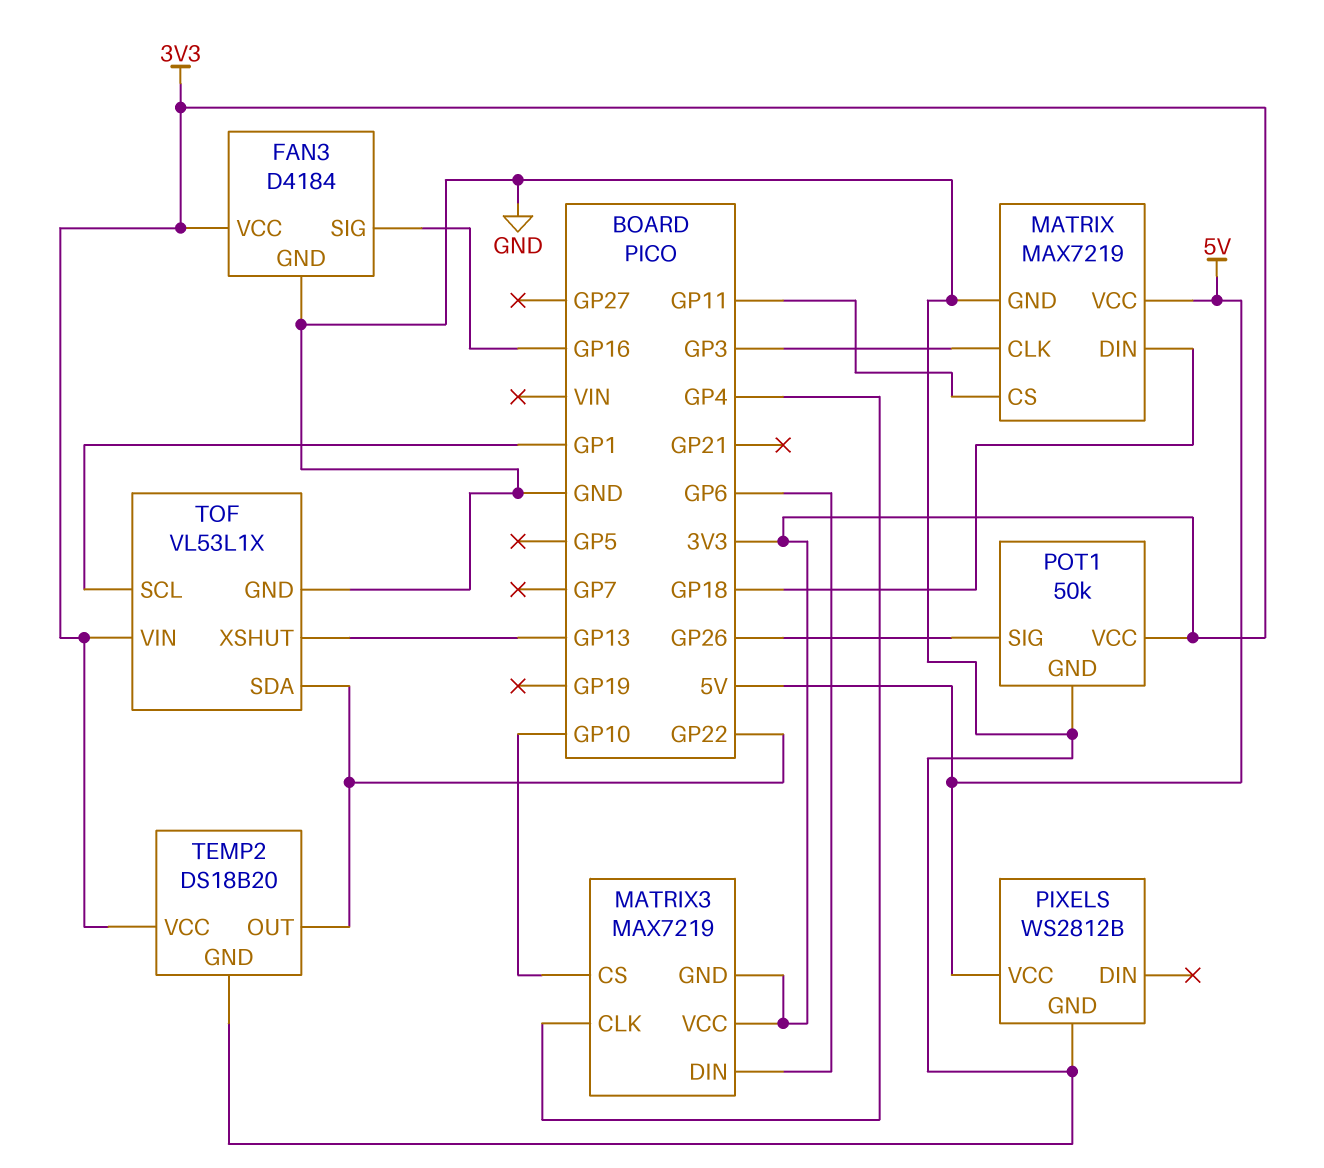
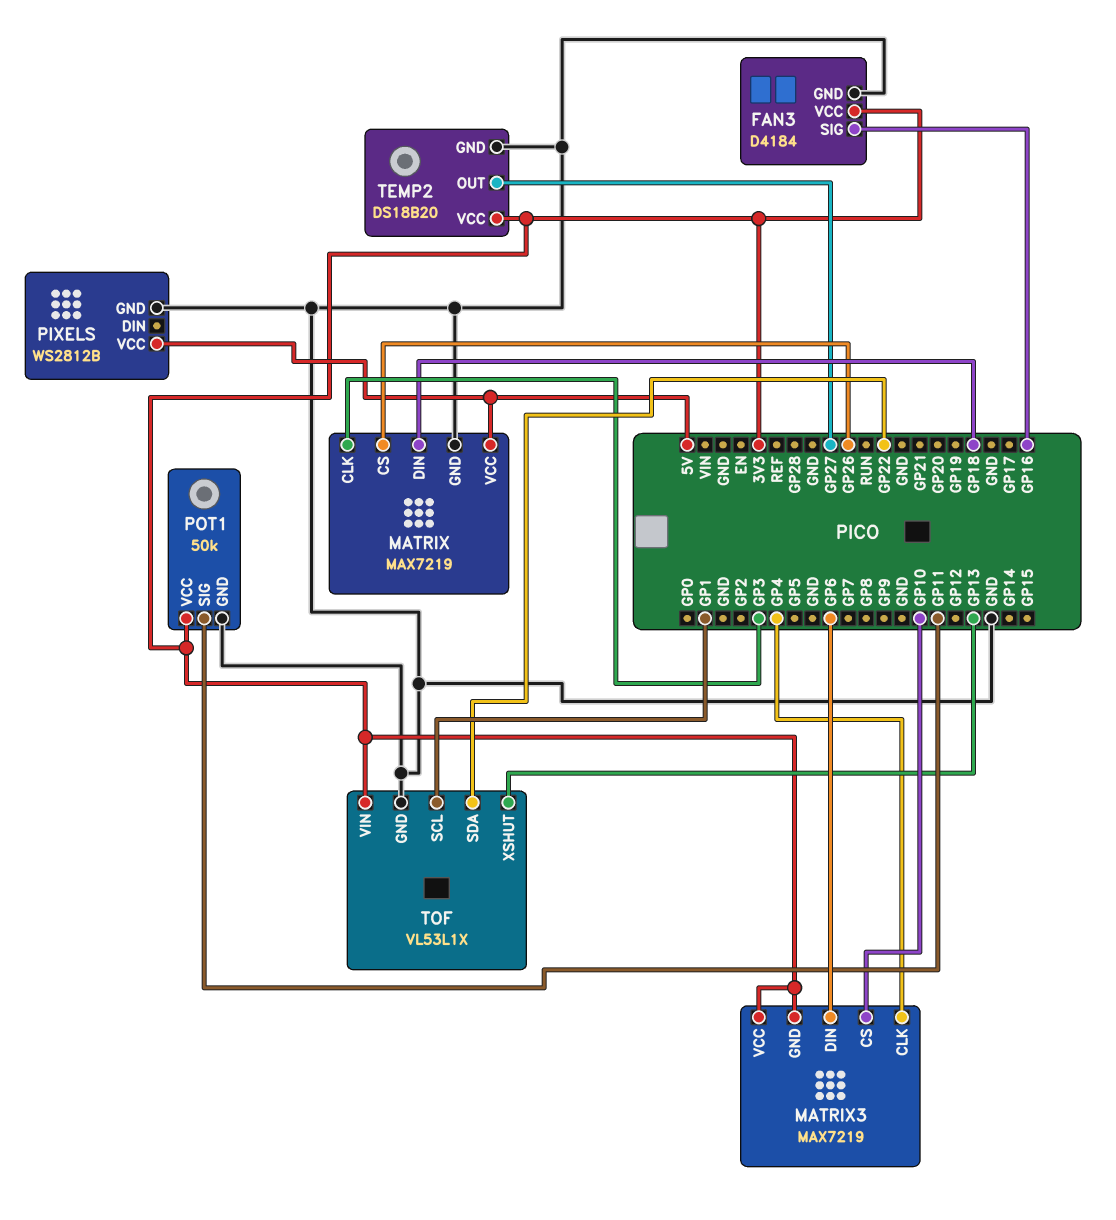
MATRIX pin CS: GP11 -> GP26
POT1 pin SIG: GP26 -> GP11
TEMP2 pin OUT: GP22 -> GP27

